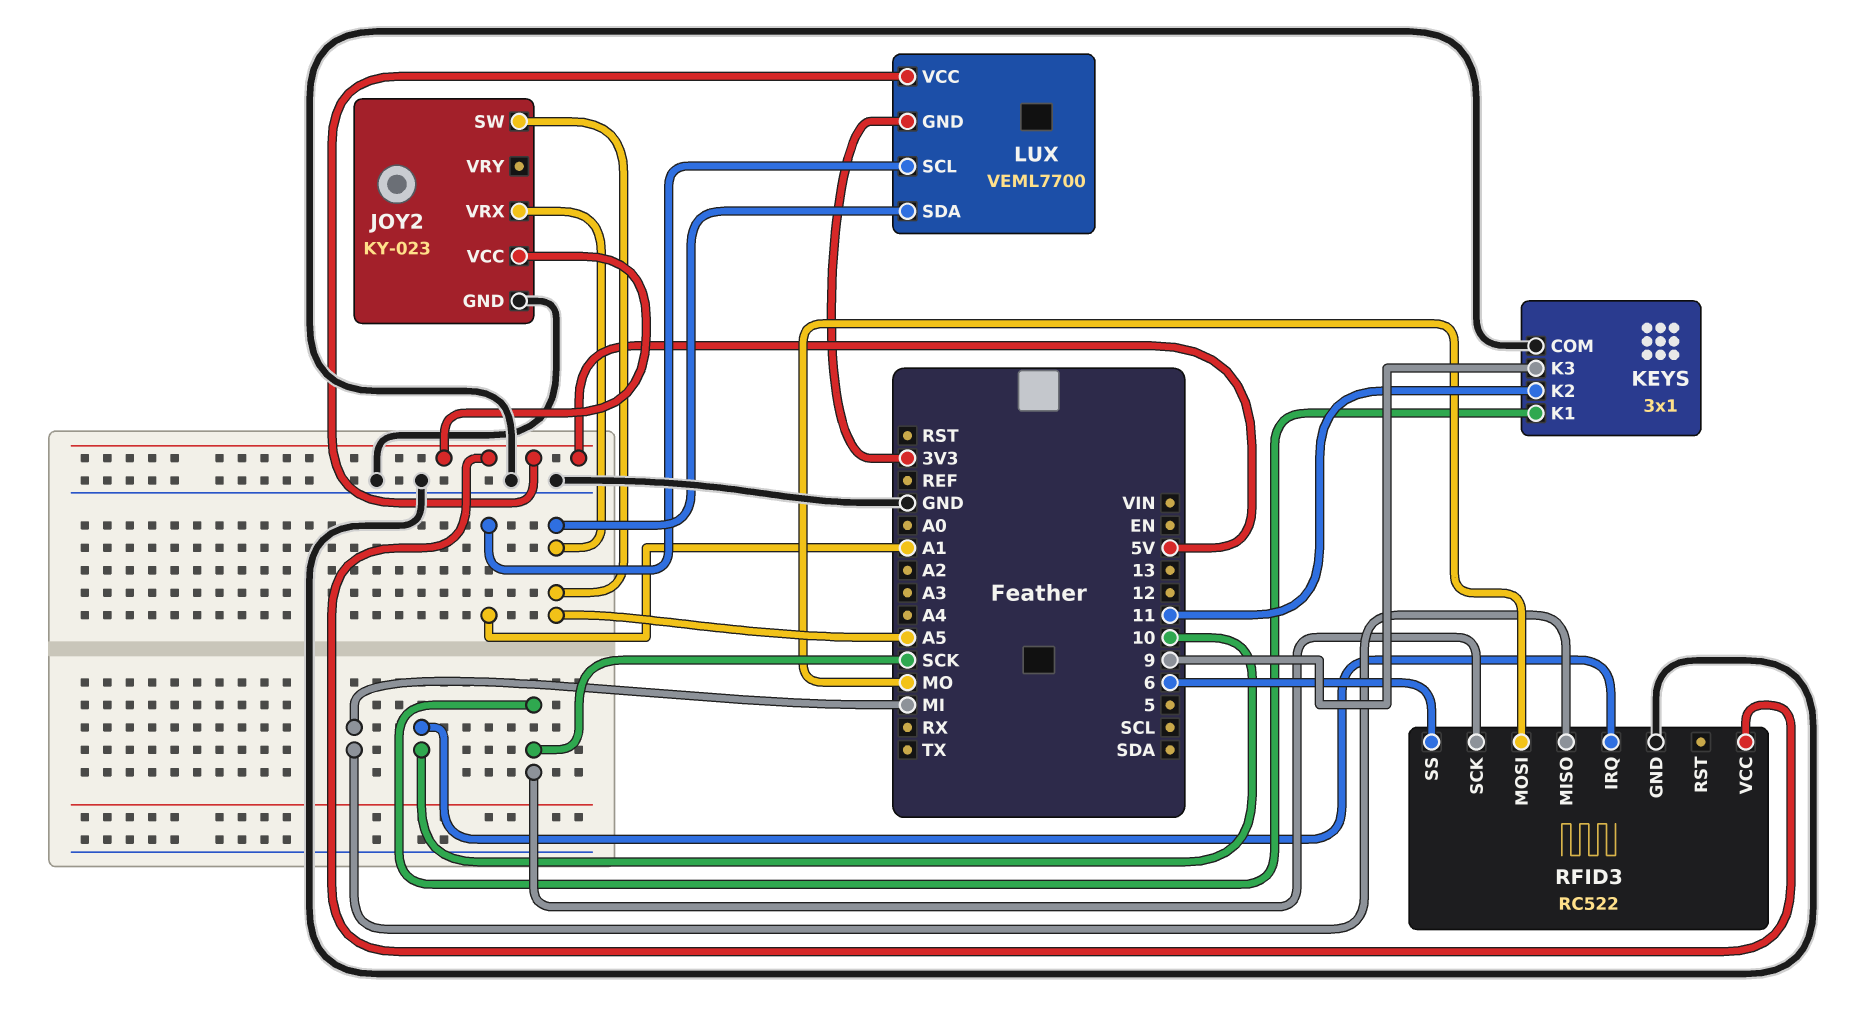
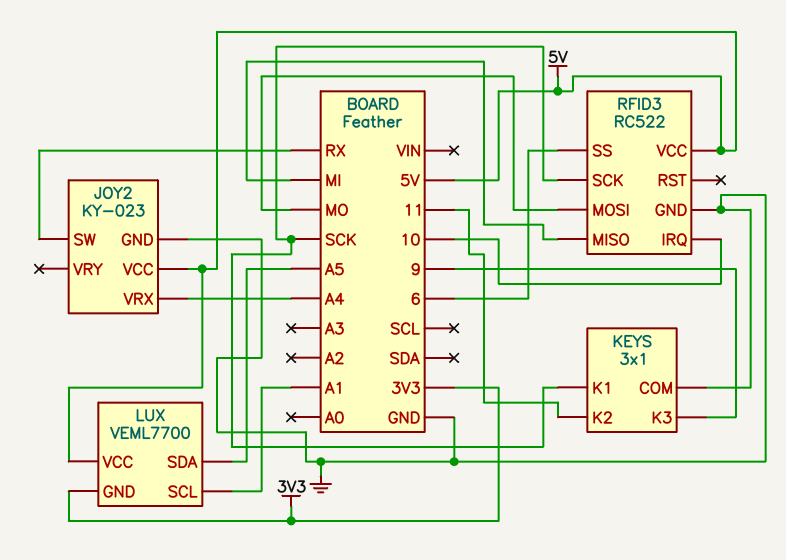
JOY2 pin SW: A5 -> RX
JOY2 pin VRX: A5 -> A4

